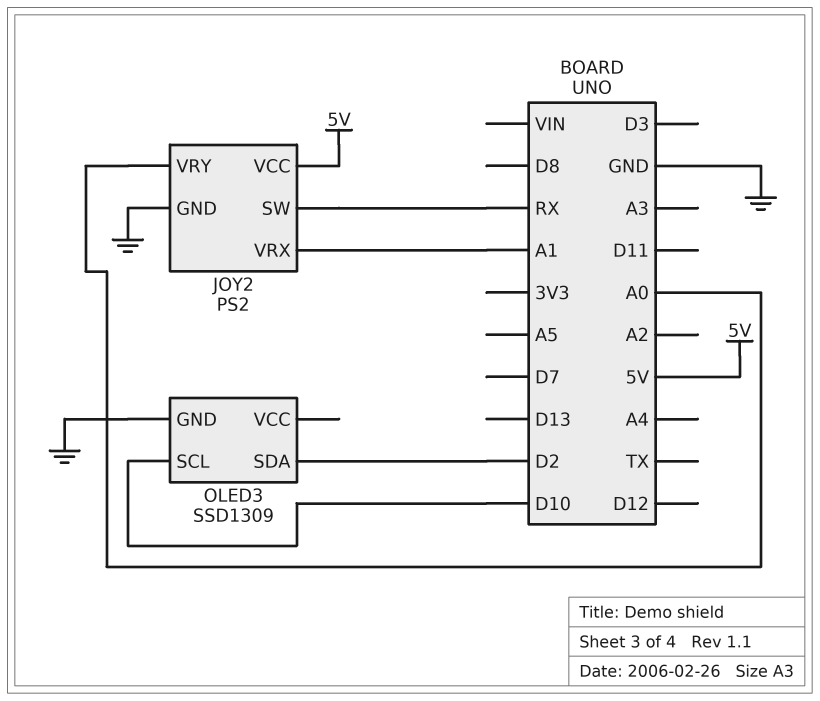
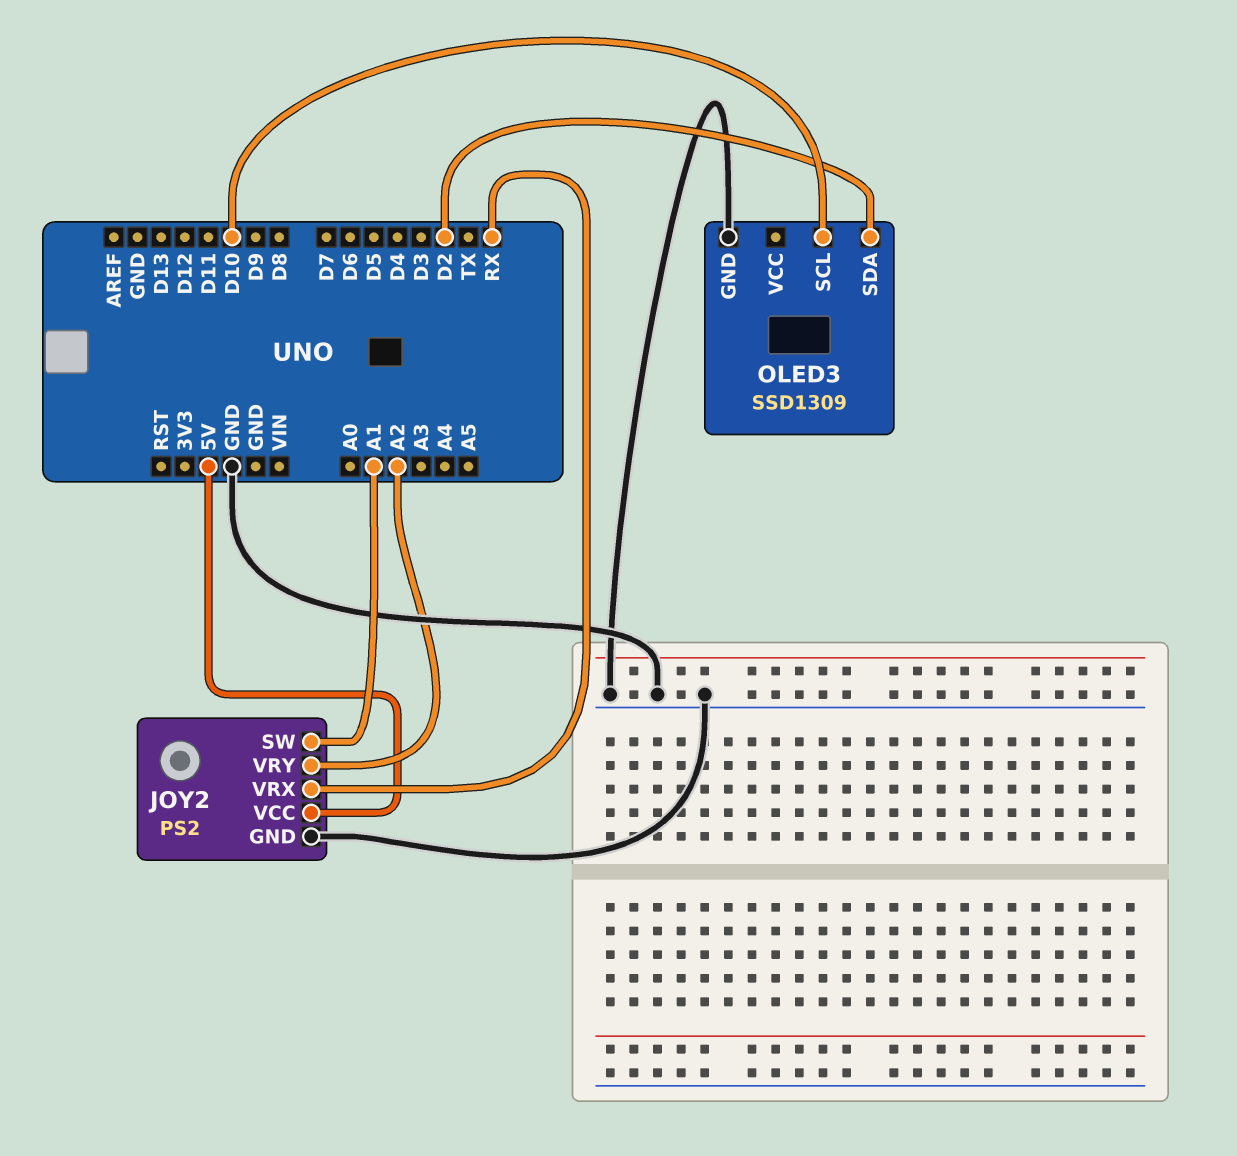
JOY2 pin SW: RX -> A1
JOY2 pin VRX: A1 -> RX
JOY2 pin VRY: A0 -> A2

